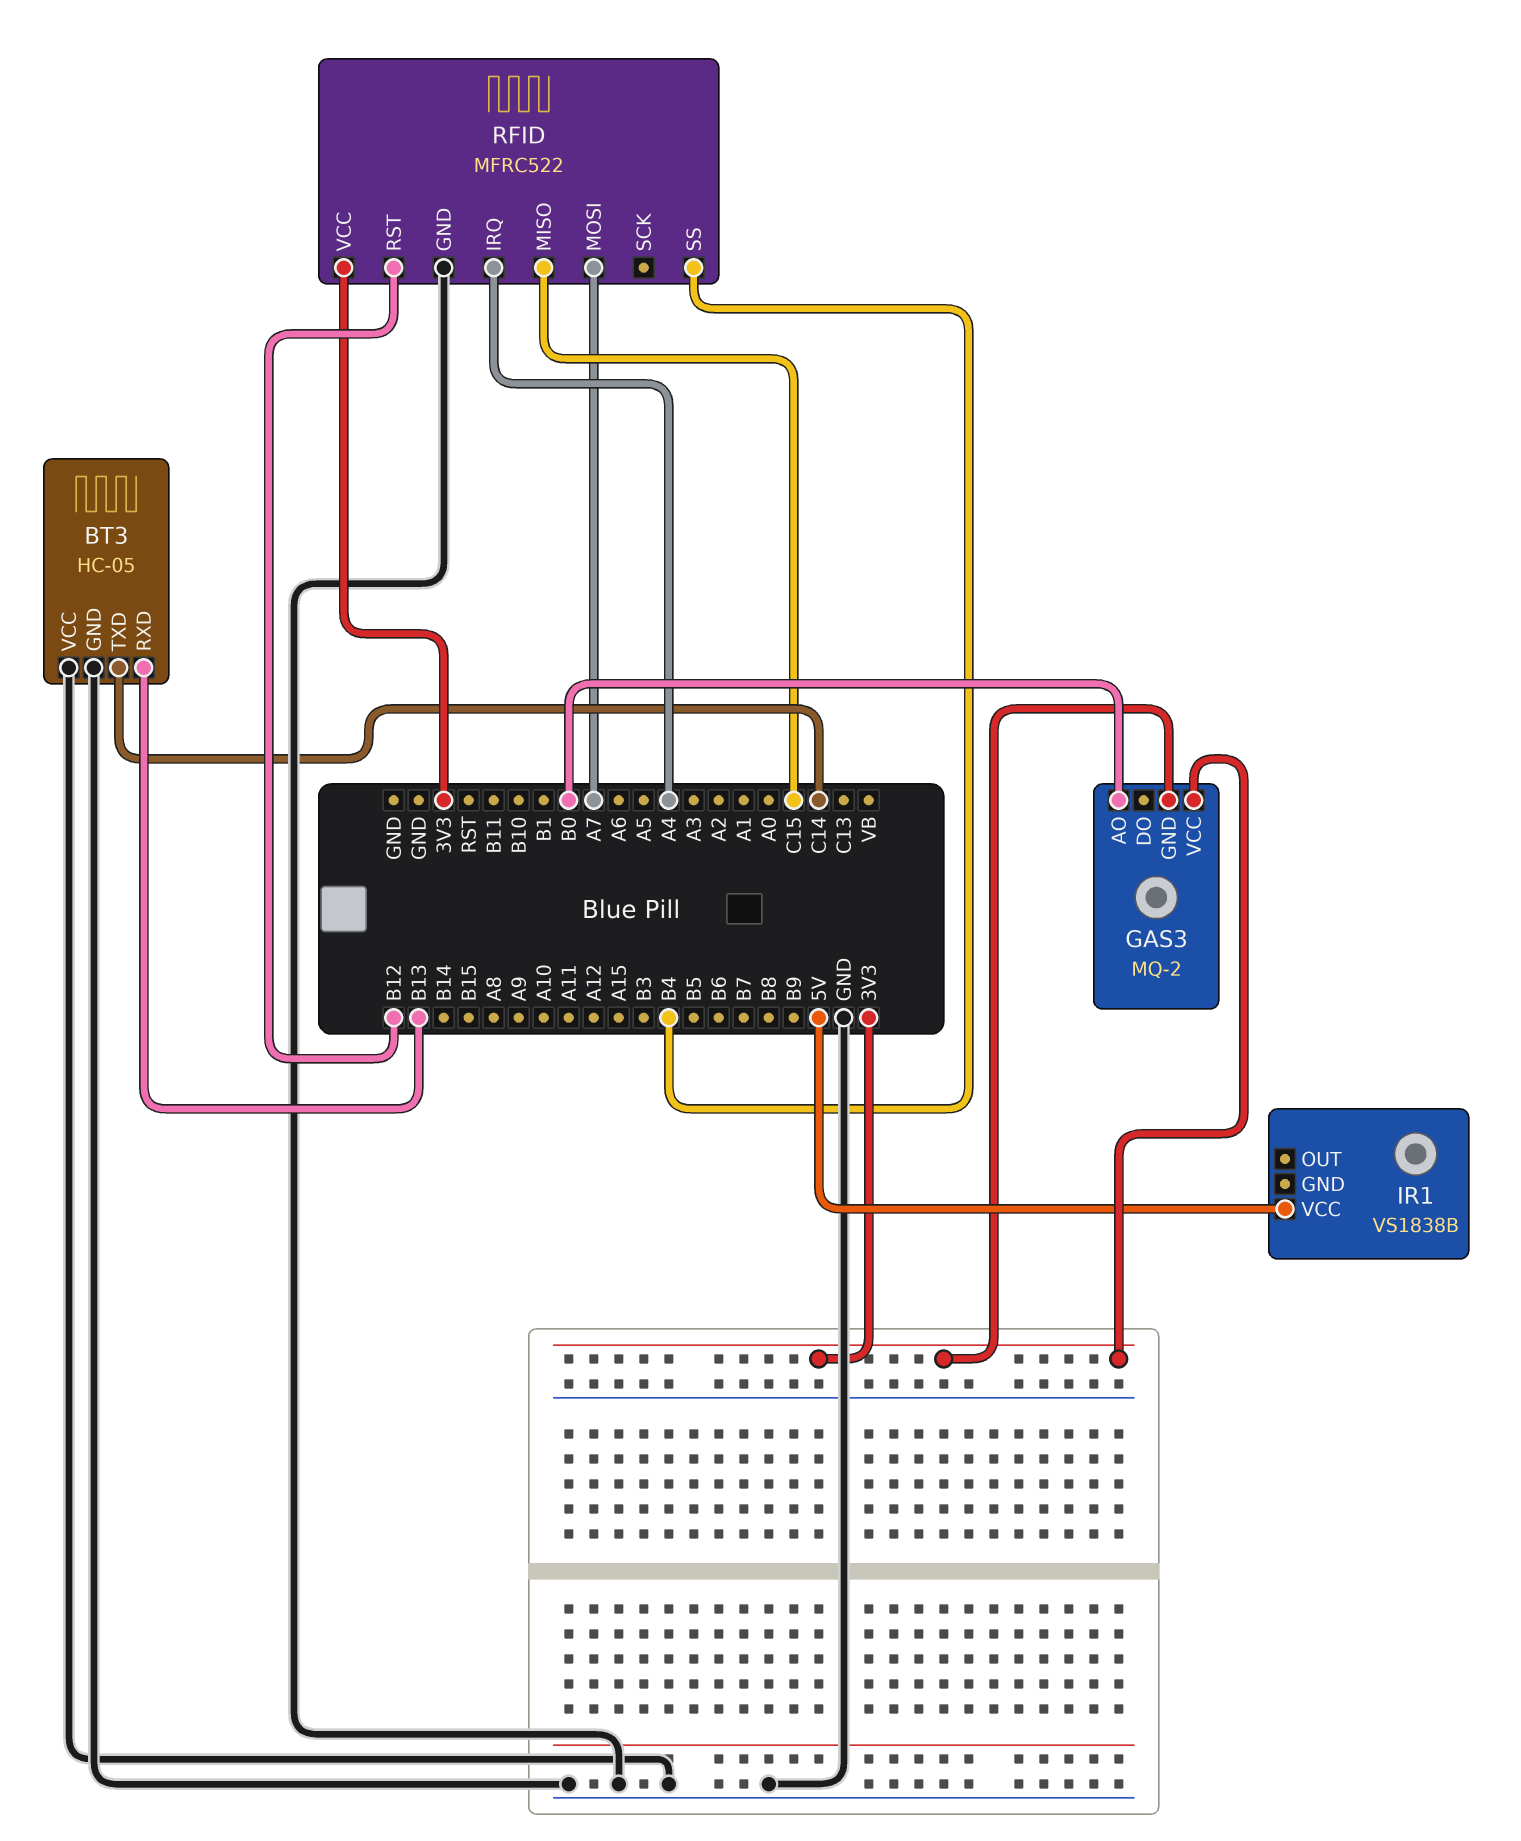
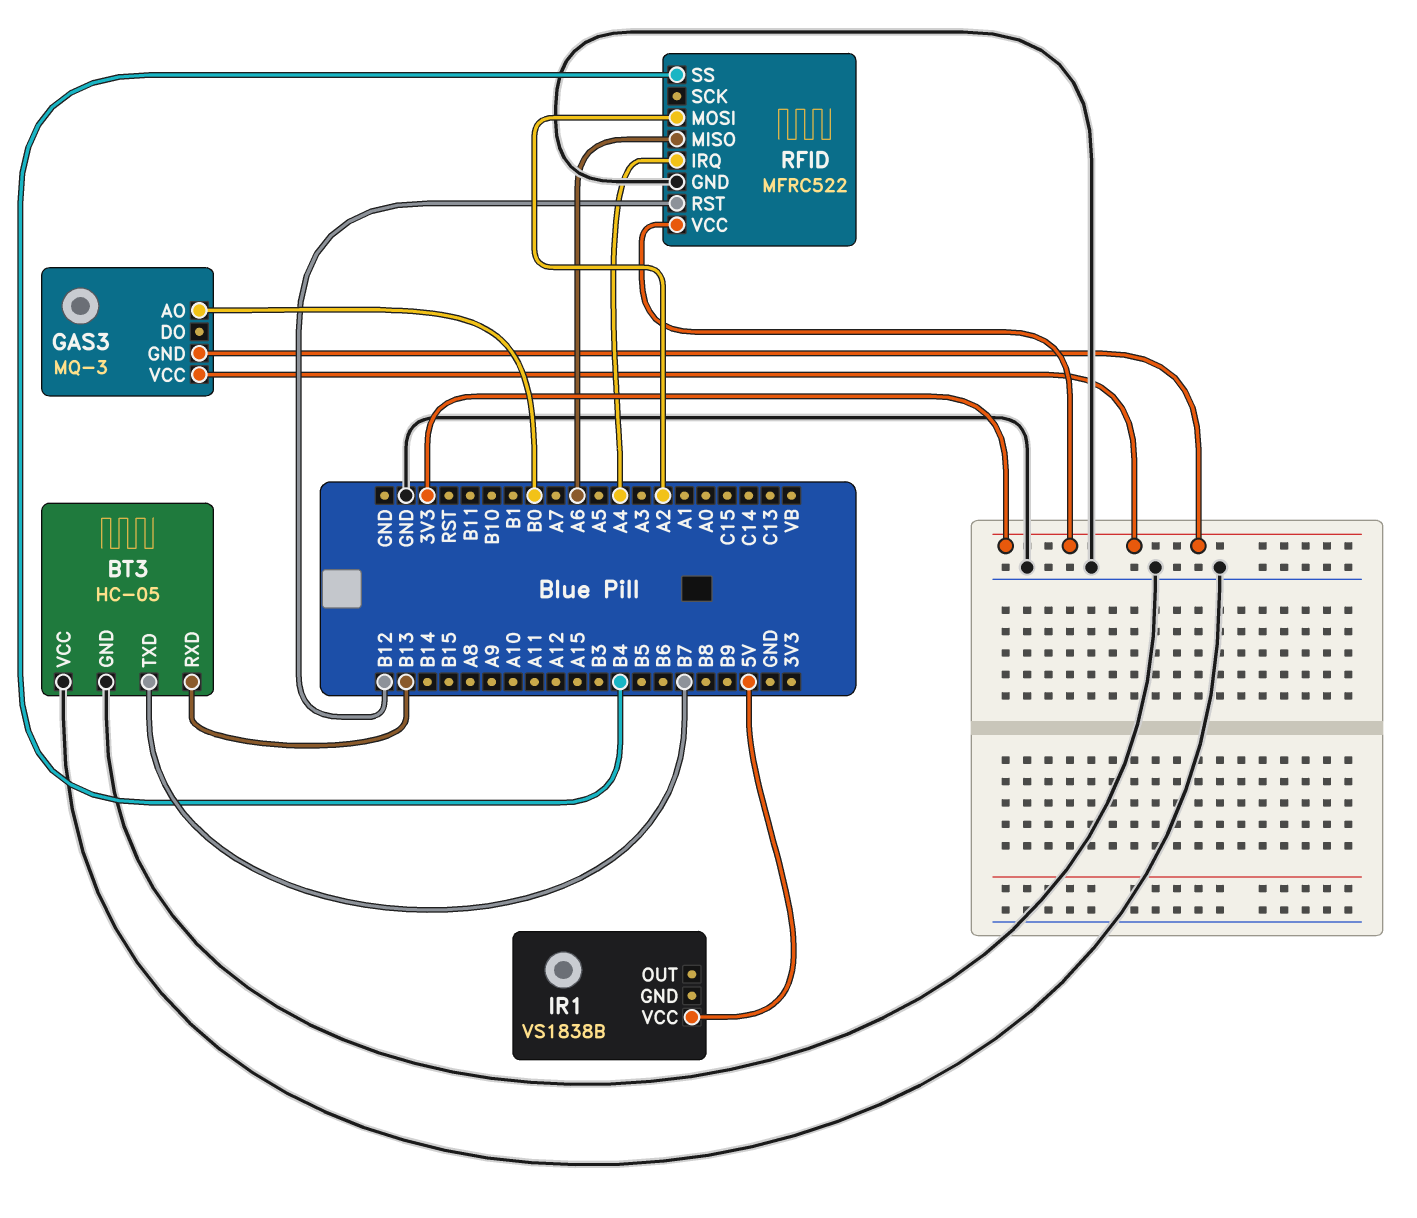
BT3 pin TXD: C14 -> B7
GAS3: MQ-2 -> MQ-3
RFID pin MISO: C15 -> A6
RFID pin MOSI: A7 -> A2

